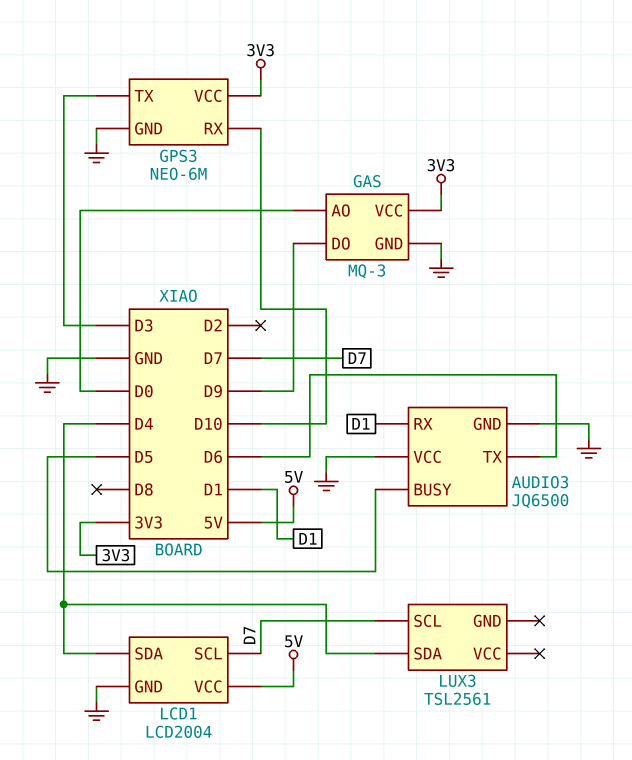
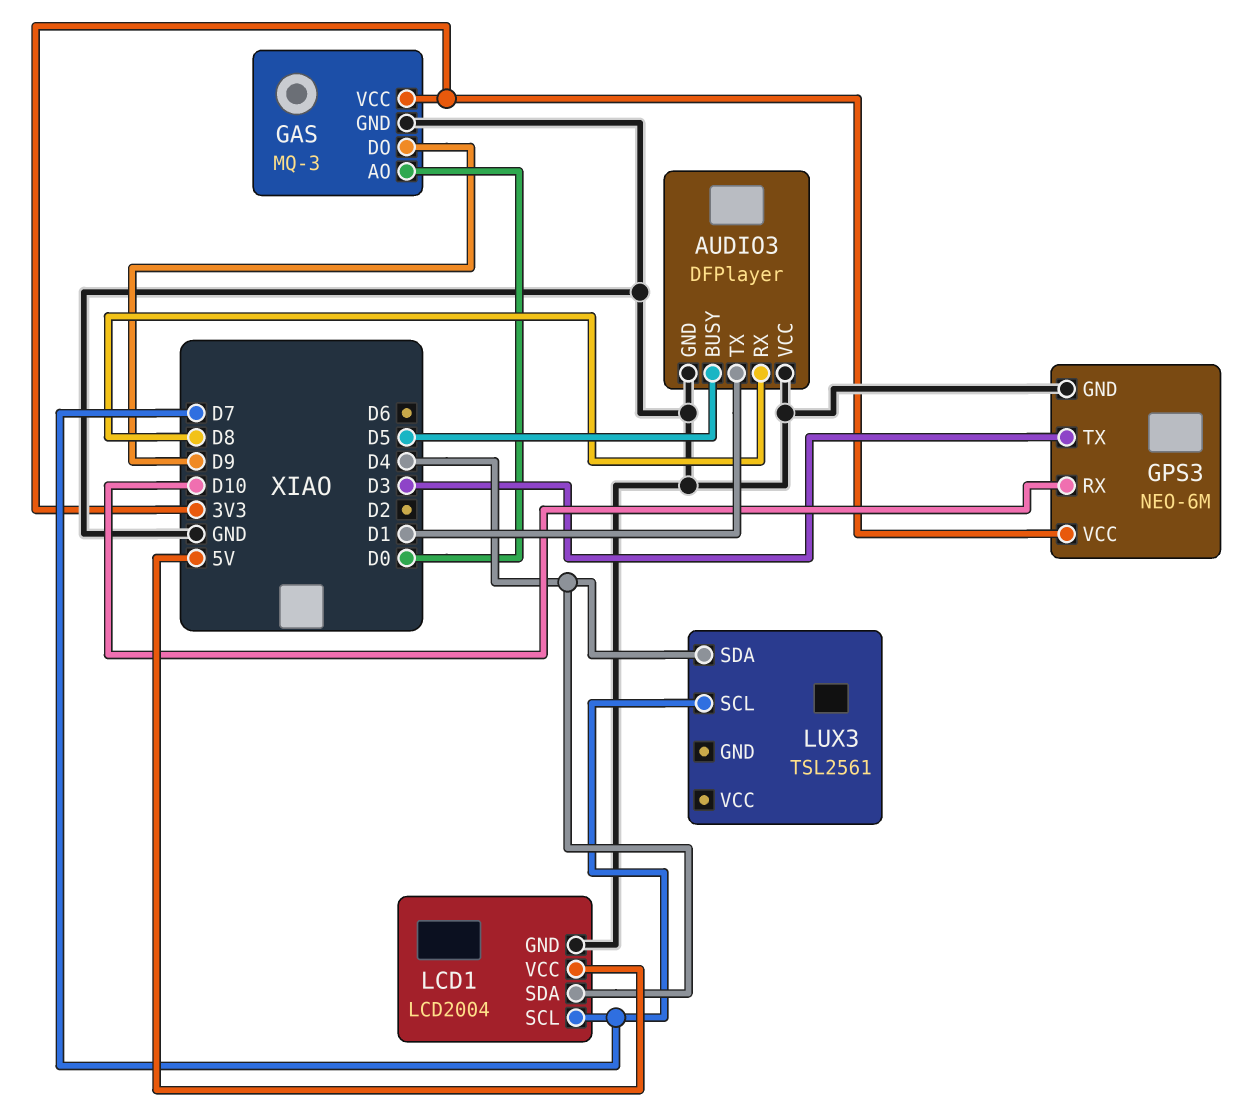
AUDIO3: JQ6500 -> DFPlayer
AUDIO3 pin RX: D1 -> D8
AUDIO3 pin TX: D6 -> D1

